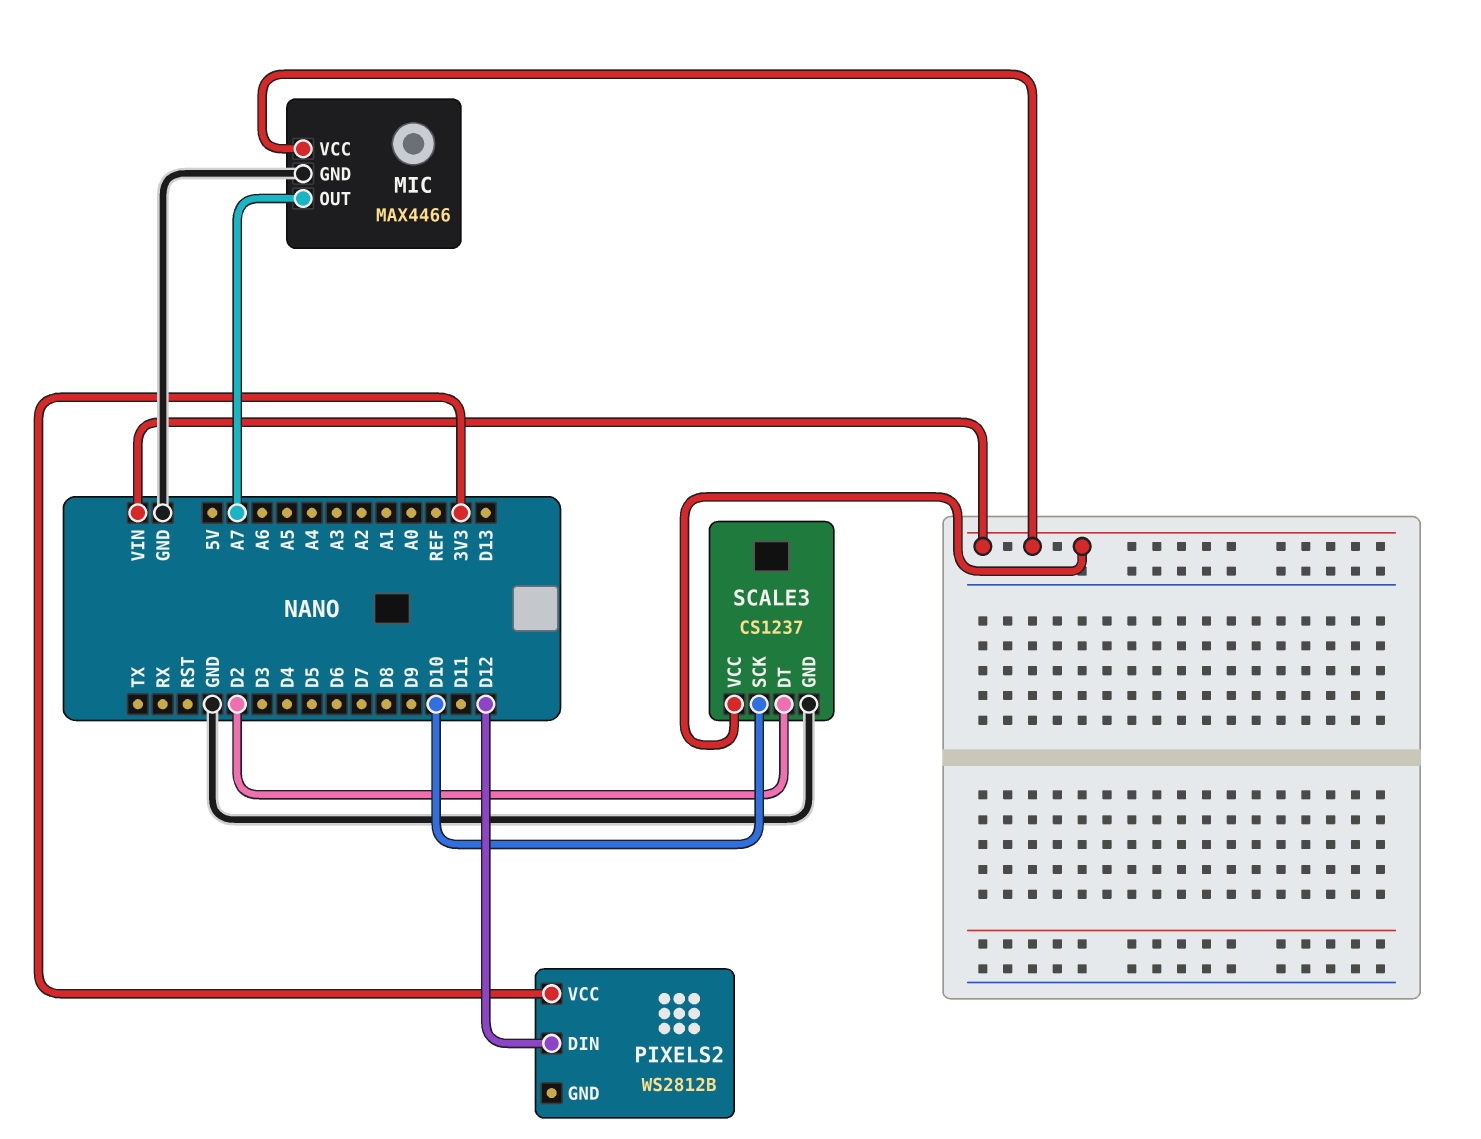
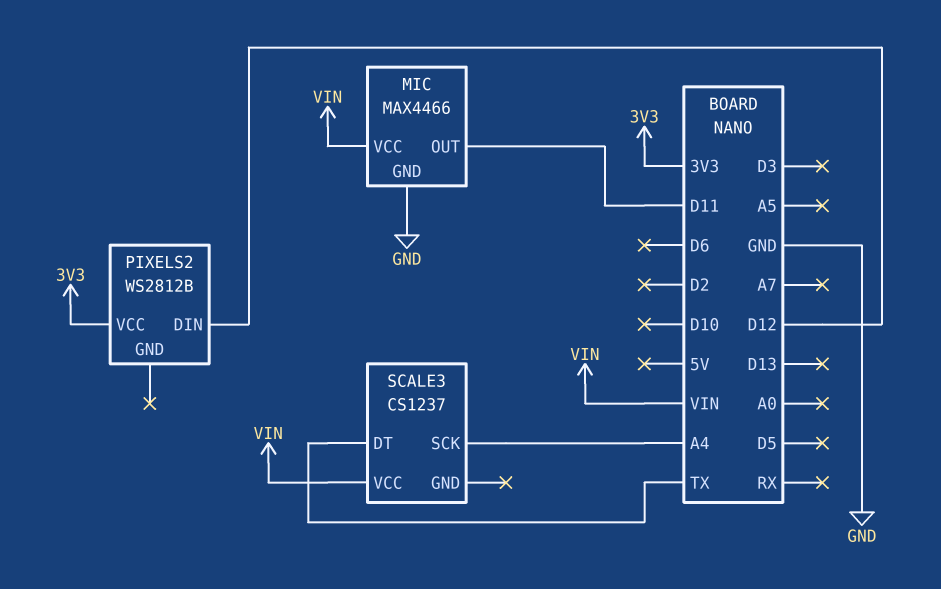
MIC pin OUT: A7 -> D11
SCALE3 pin DT: D2 -> TX
SCALE3 pin GND: GND -> none
SCALE3 pin SCK: D10 -> A4

